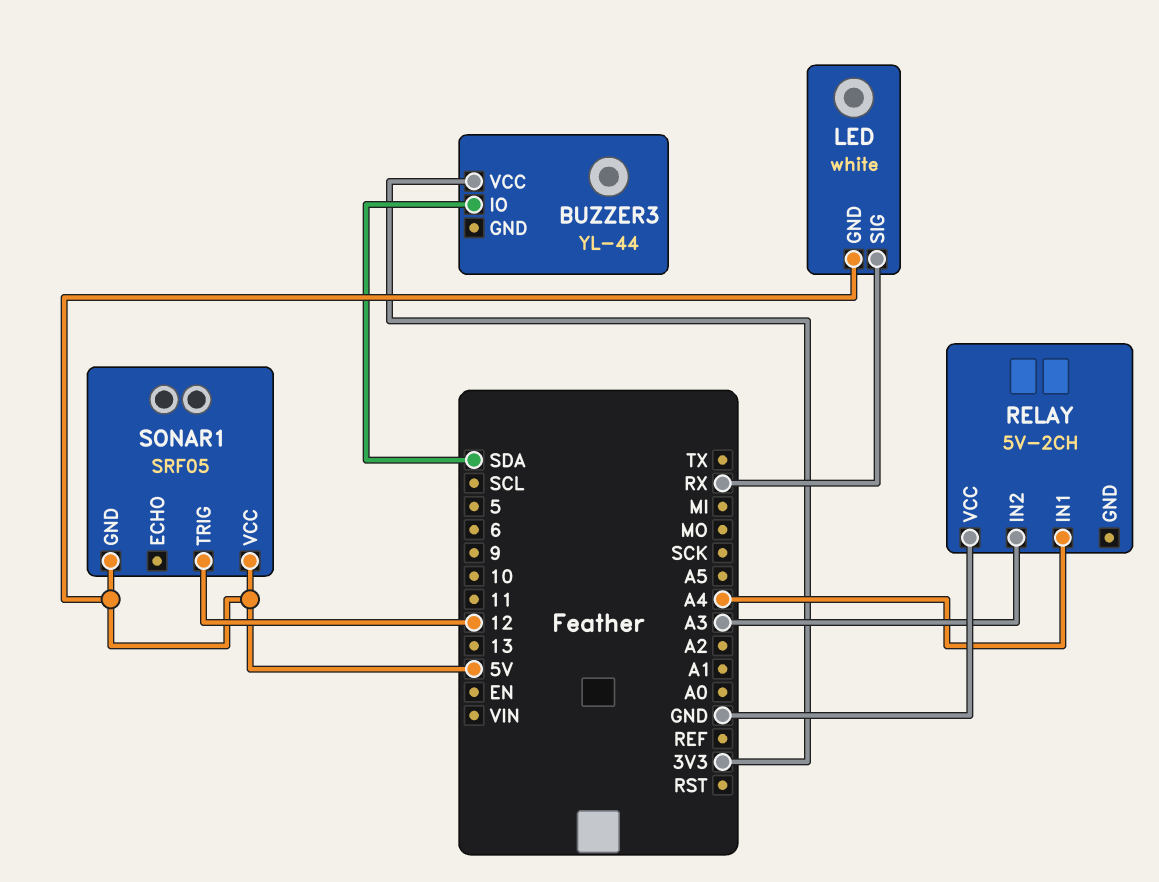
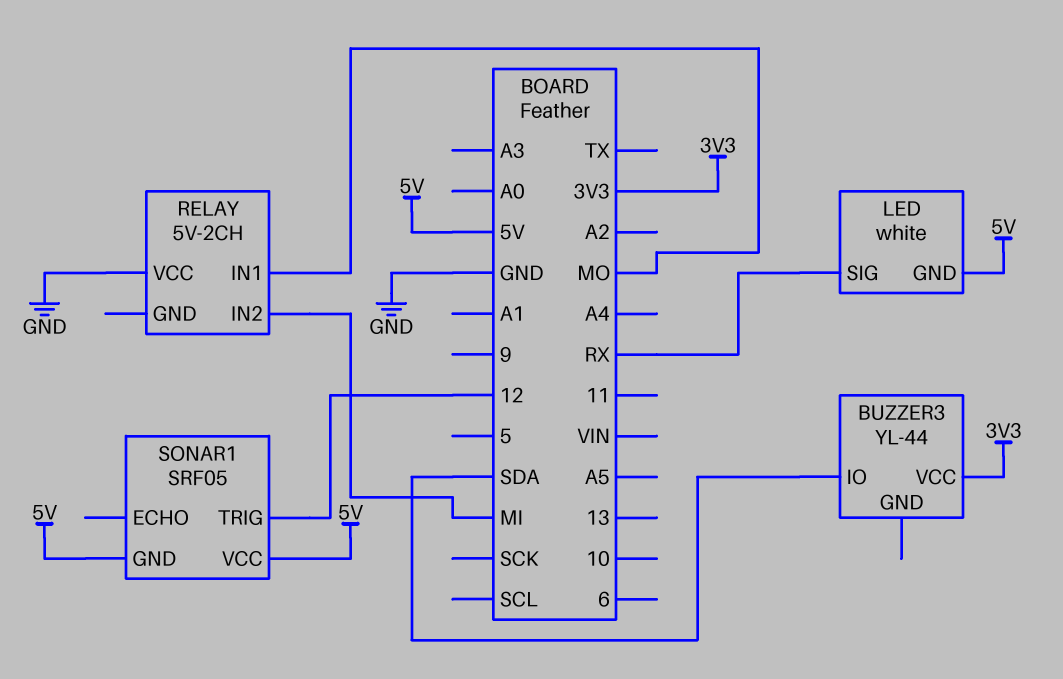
RELAY pin IN1: A4 -> MO
RELAY pin IN2: A3 -> MI

